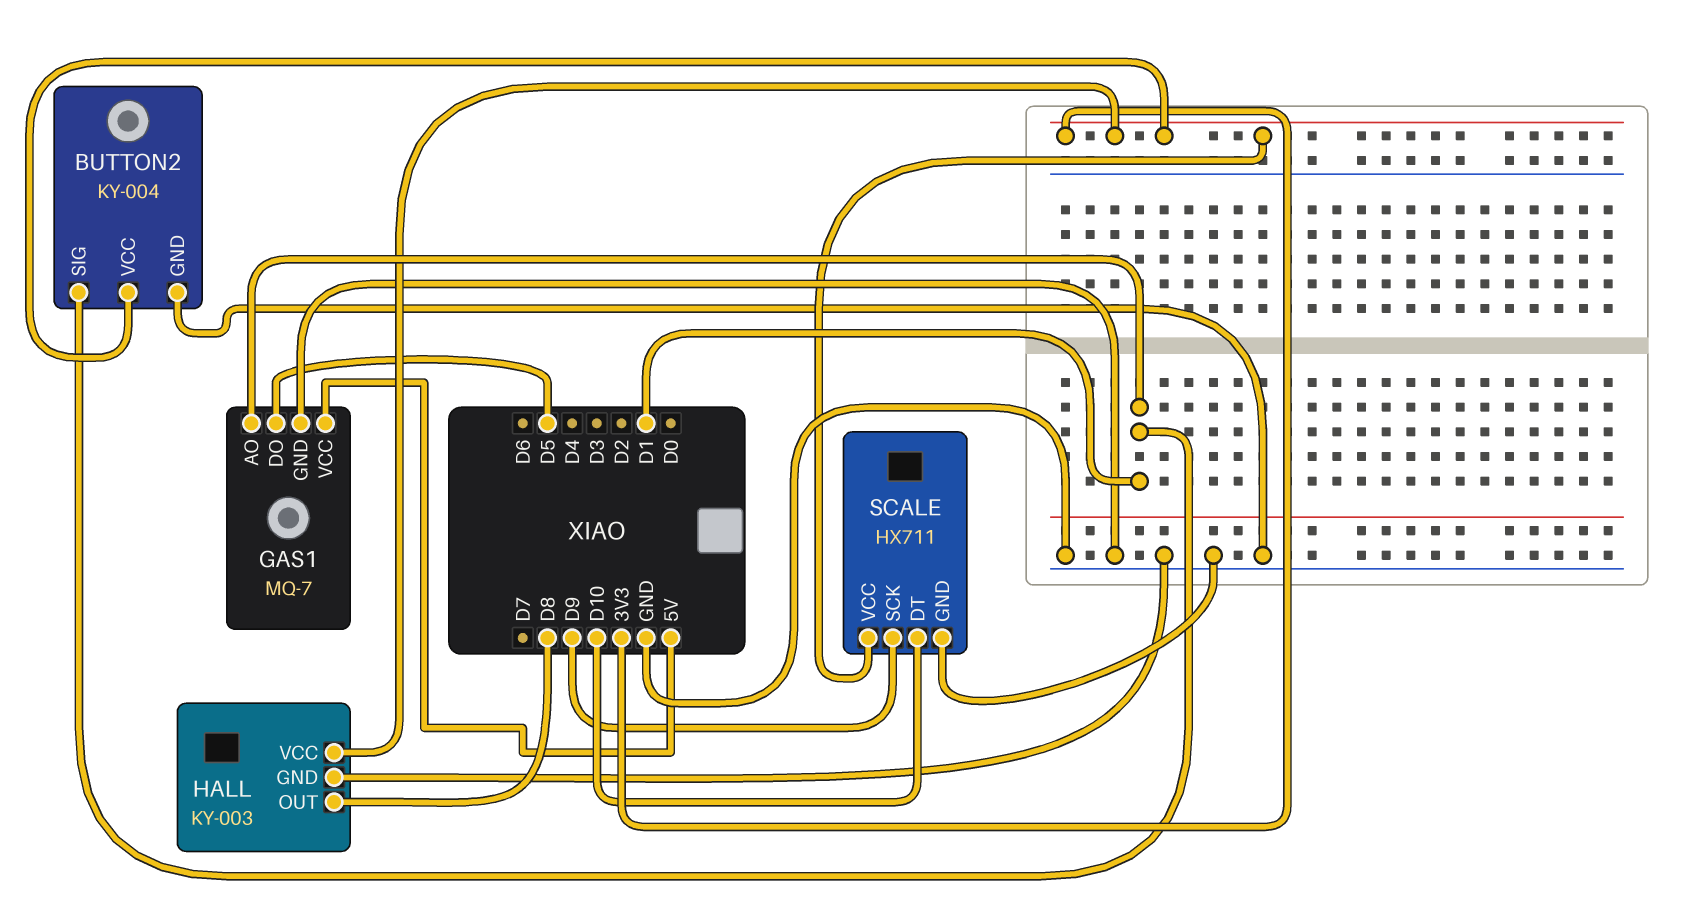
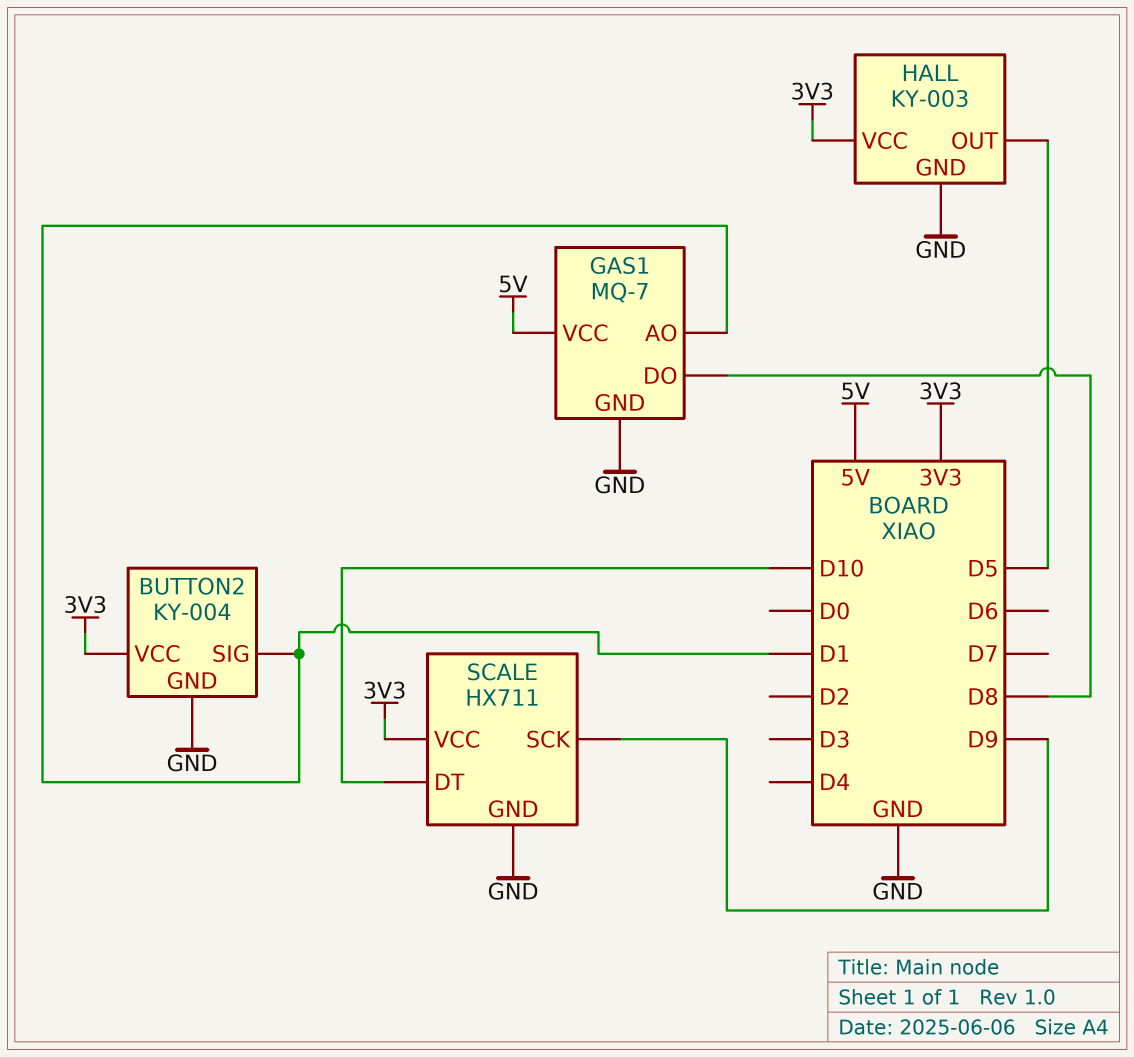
GAS1 pin DO: D5 -> D8
HALL pin OUT: D8 -> D5

